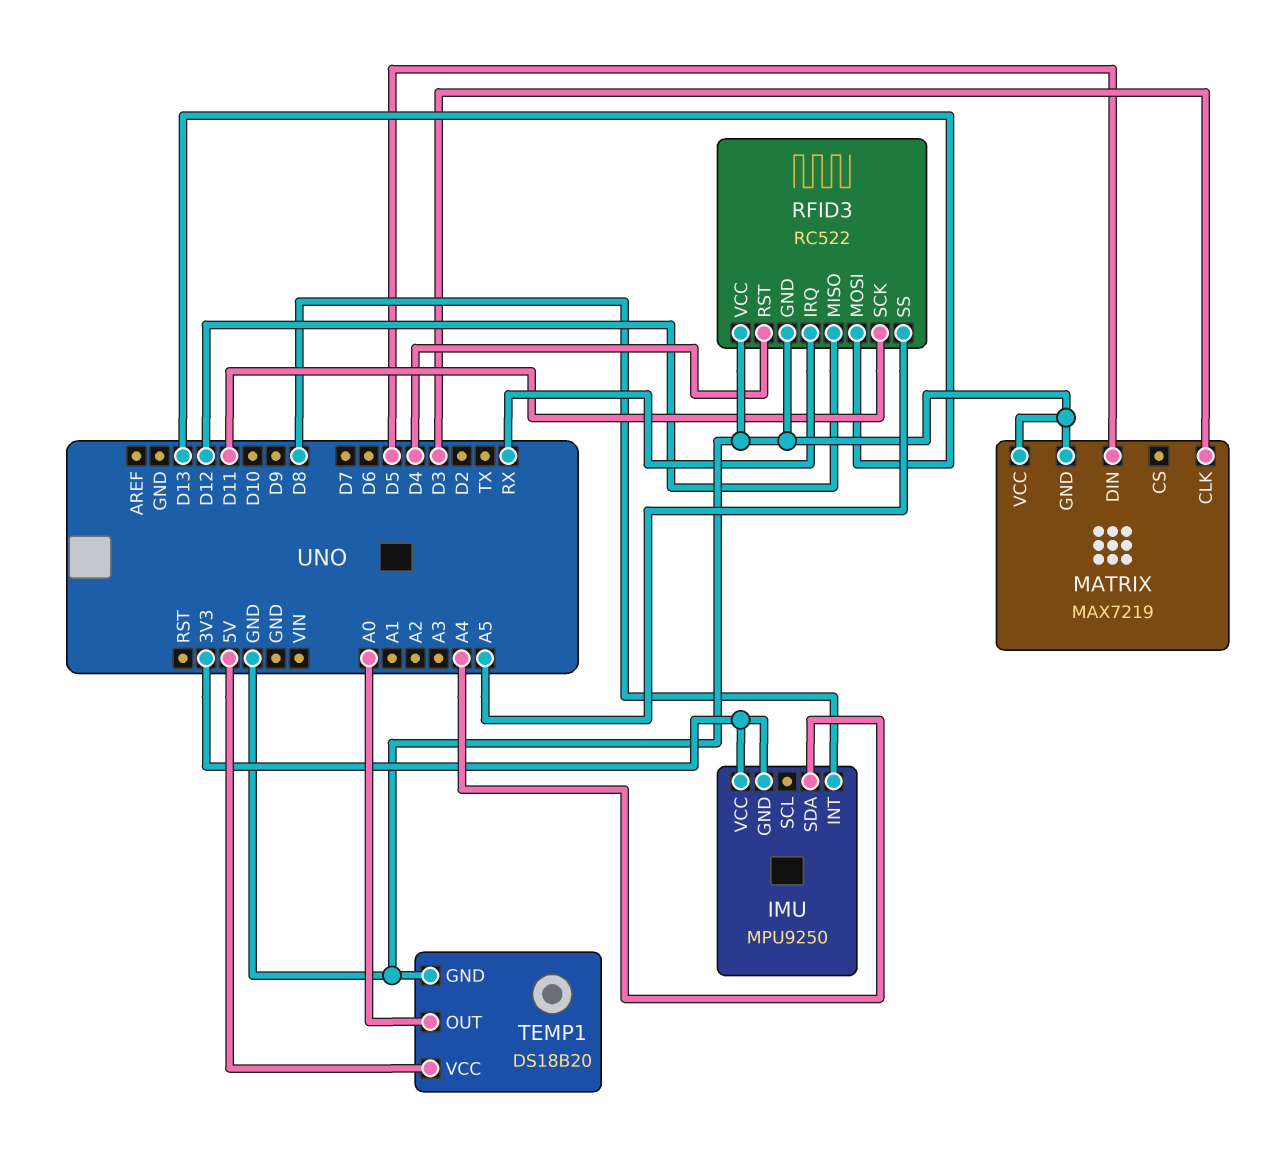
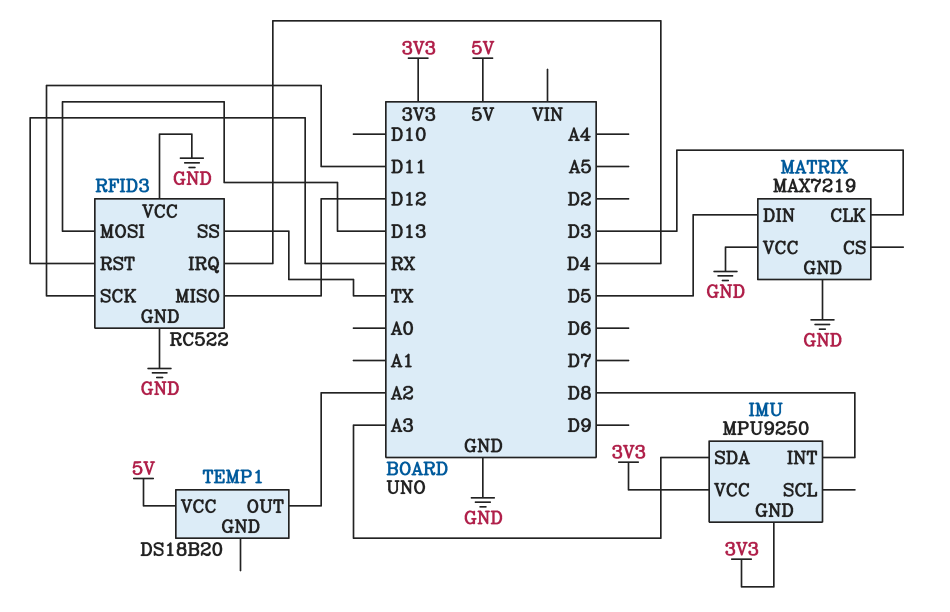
IMU pin SDA: A4 -> A3
RFID3 pin IRQ: RX -> D4
RFID3 pin RST: D4 -> RX
RFID3 pin SS: A5 -> TX
TEMP1 pin GND: GND -> none
TEMP1 pin OUT: A0 -> A2

